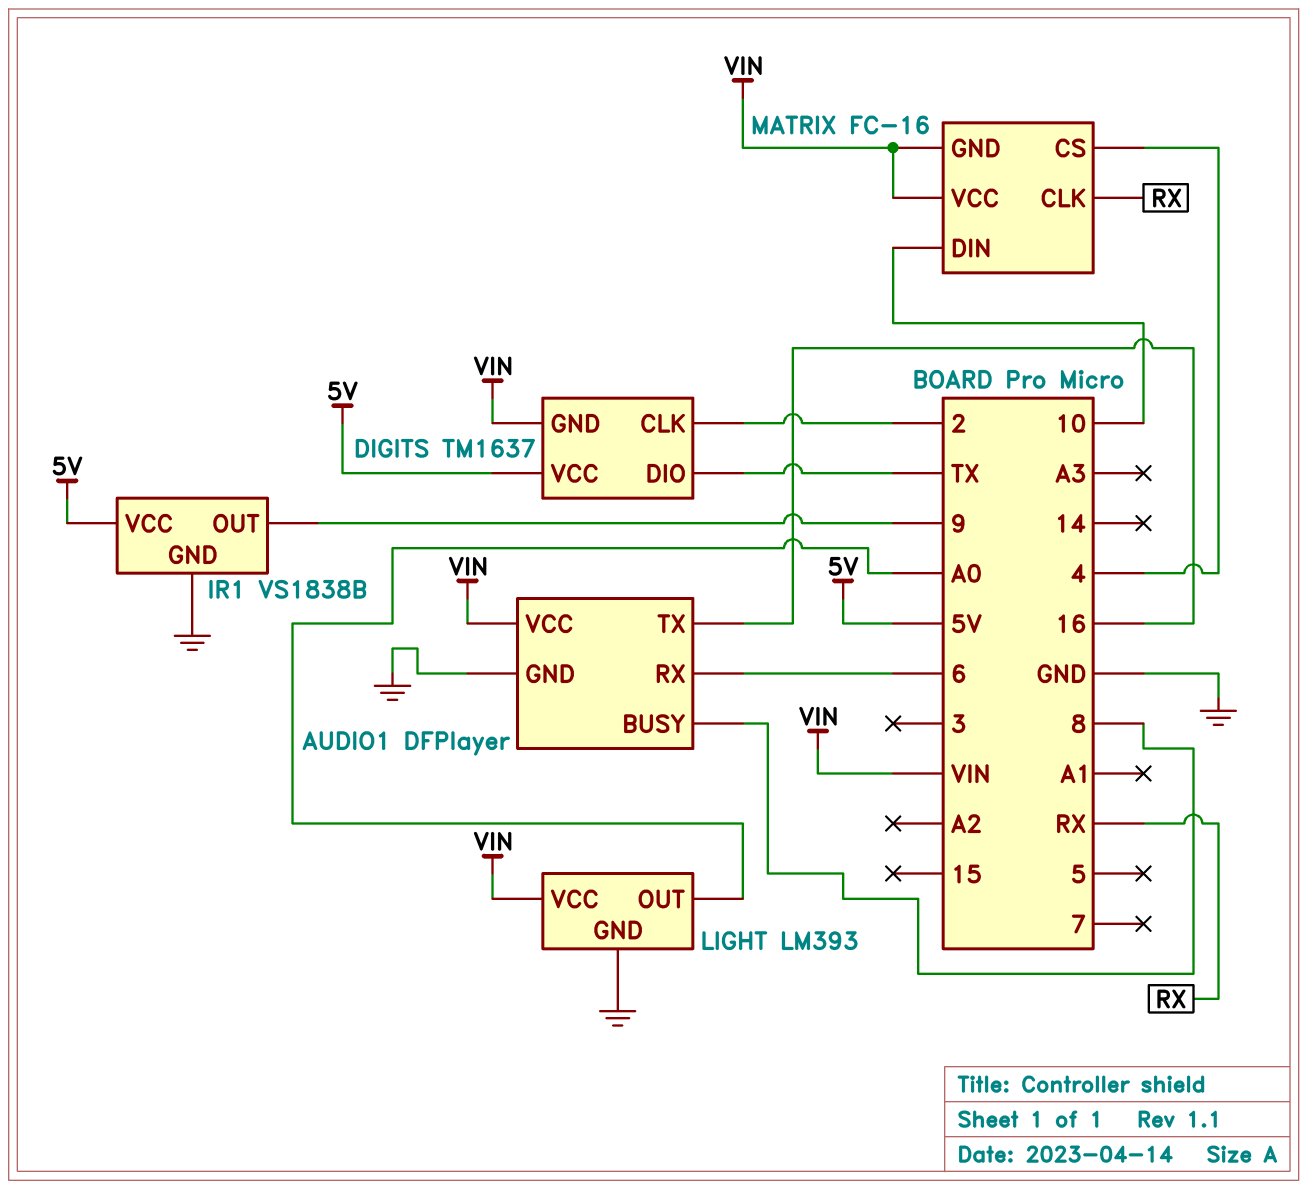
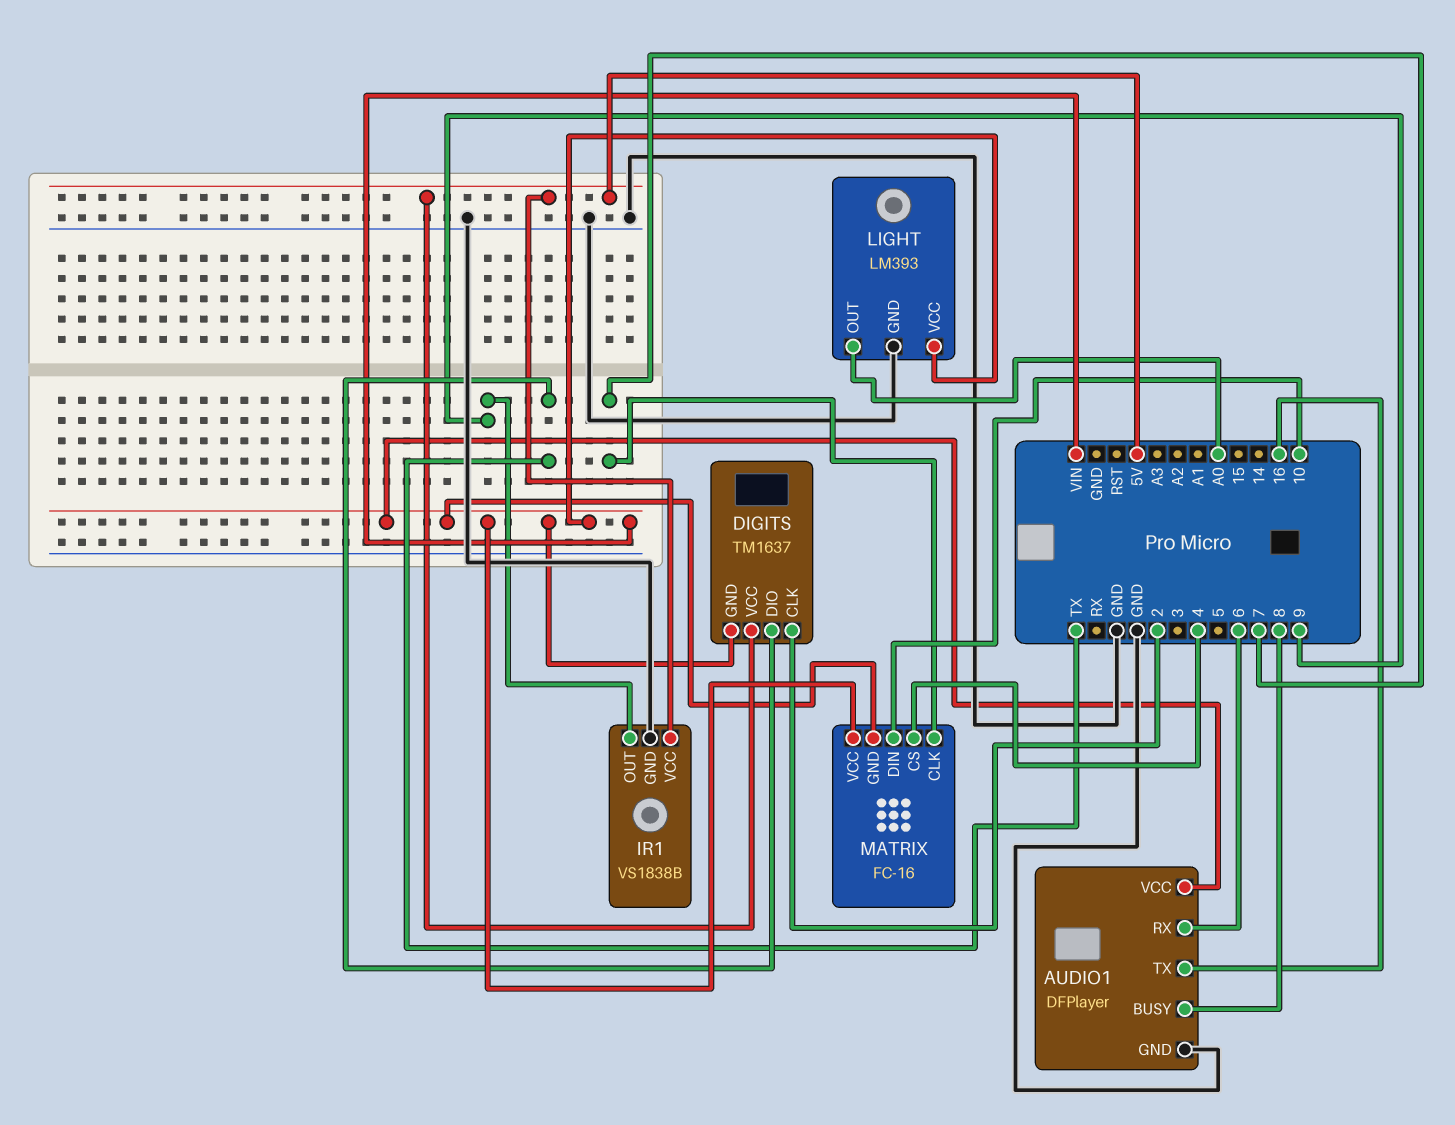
MATRIX pin CLK: RX -> 7

